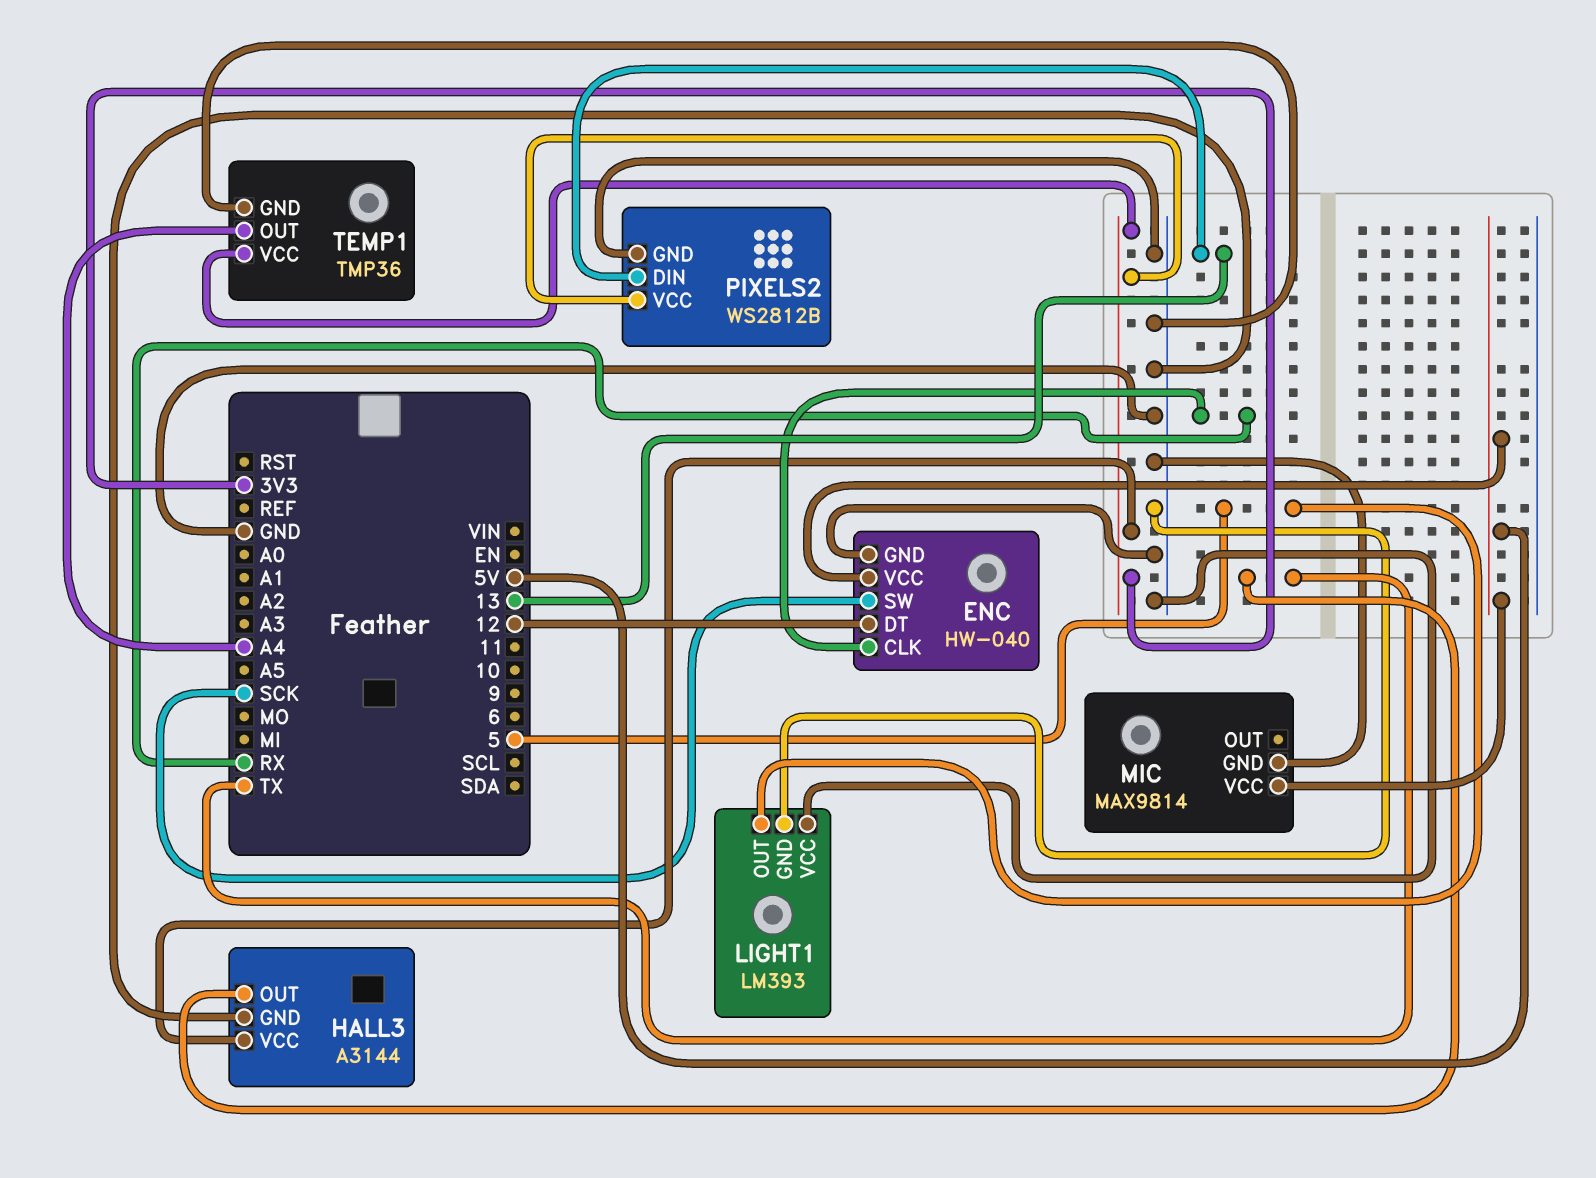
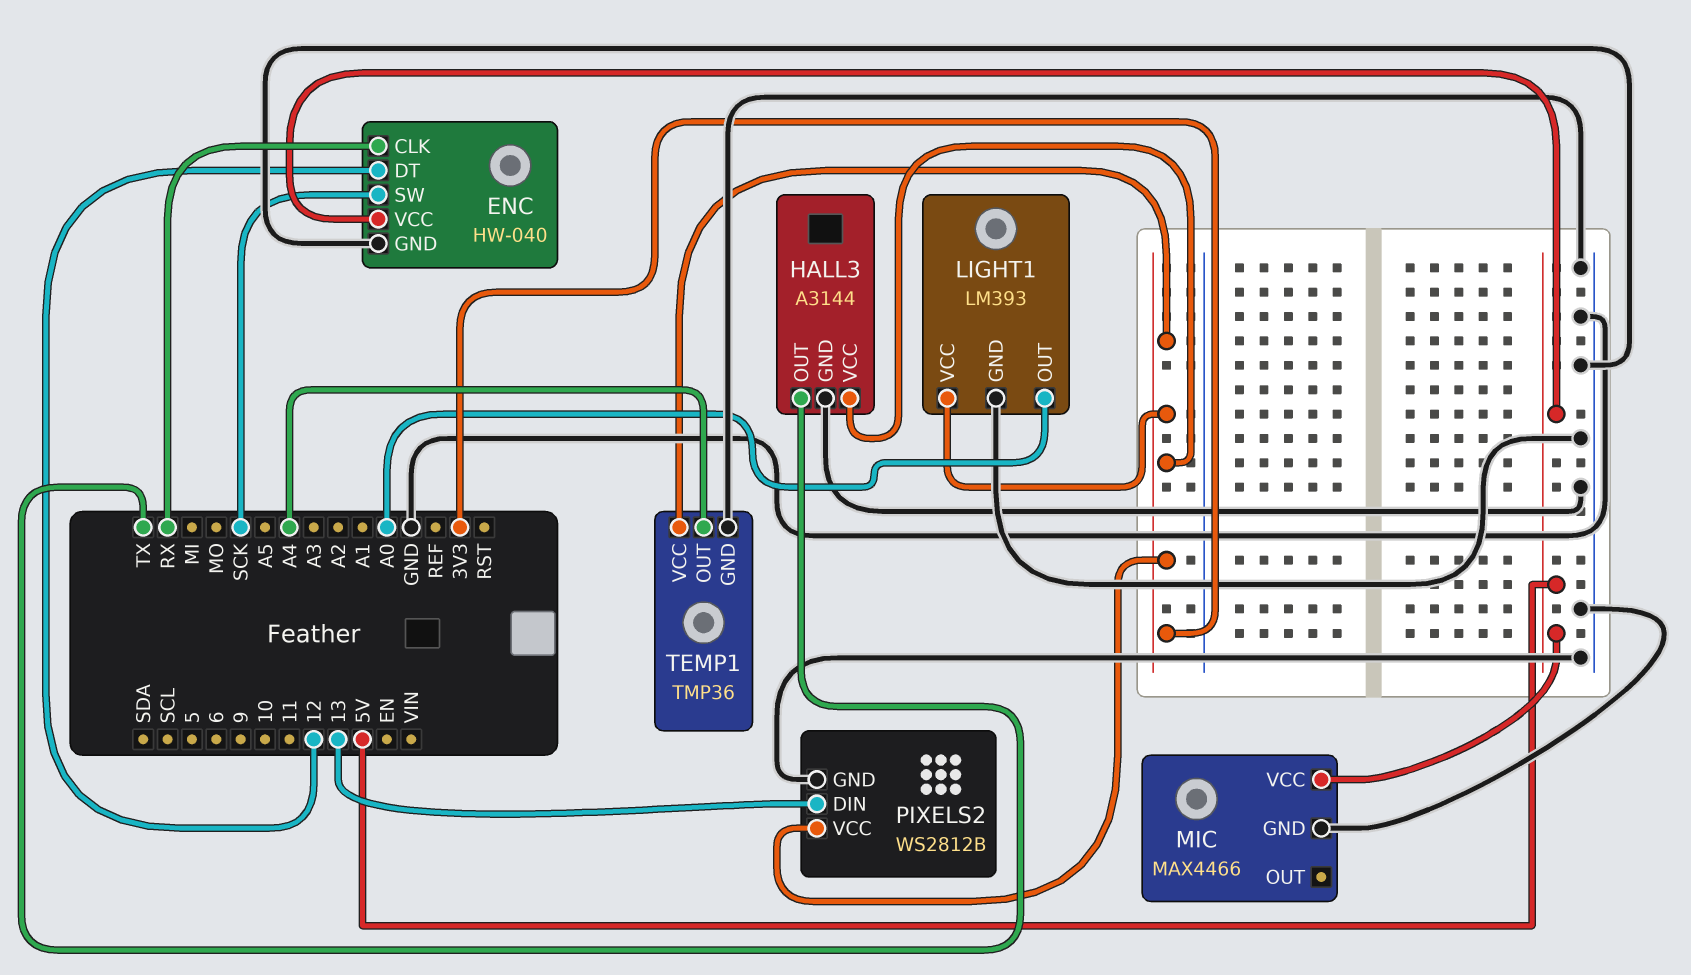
LIGHT1 pin OUT: 5 -> A0
LIGHT1 pin VCC: GND -> 3V3
MIC: MAX9814 -> MAX4466

